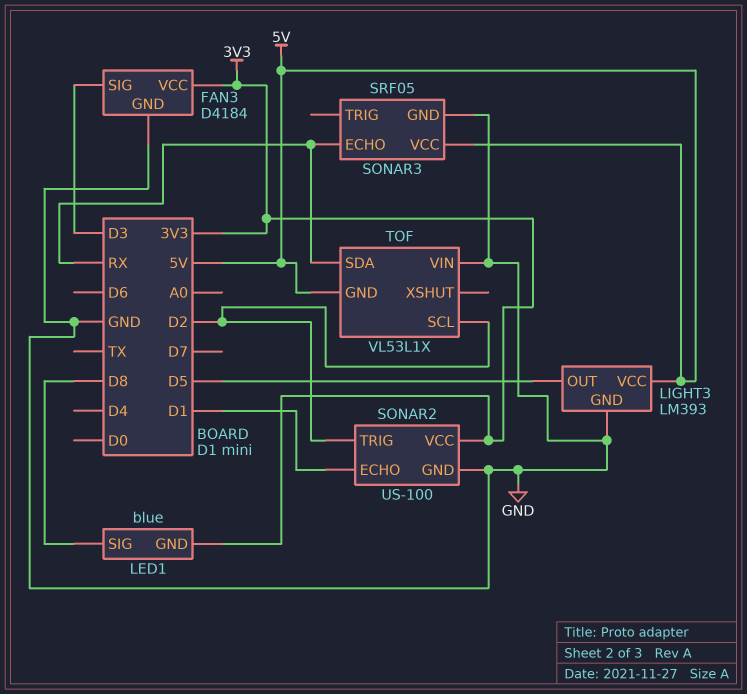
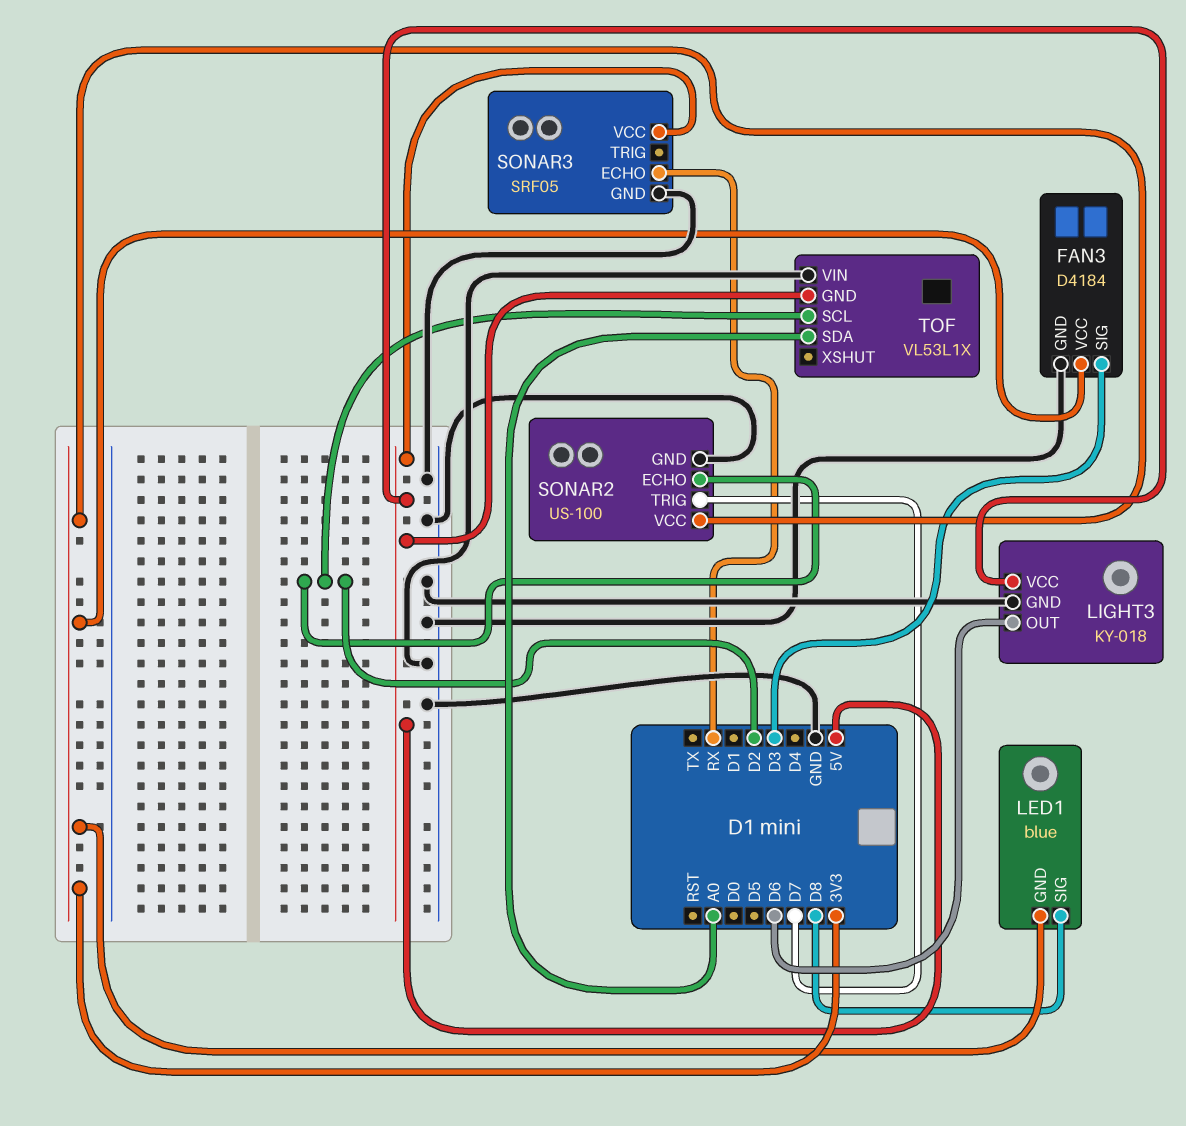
LIGHT3: LM393 -> KY-018
LIGHT3 pin OUT: D5 -> D6
SONAR2 pin ECHO: D1 -> D2
SONAR2 pin TRIG: D2 -> D7
TOF pin SDA: RX -> A0

